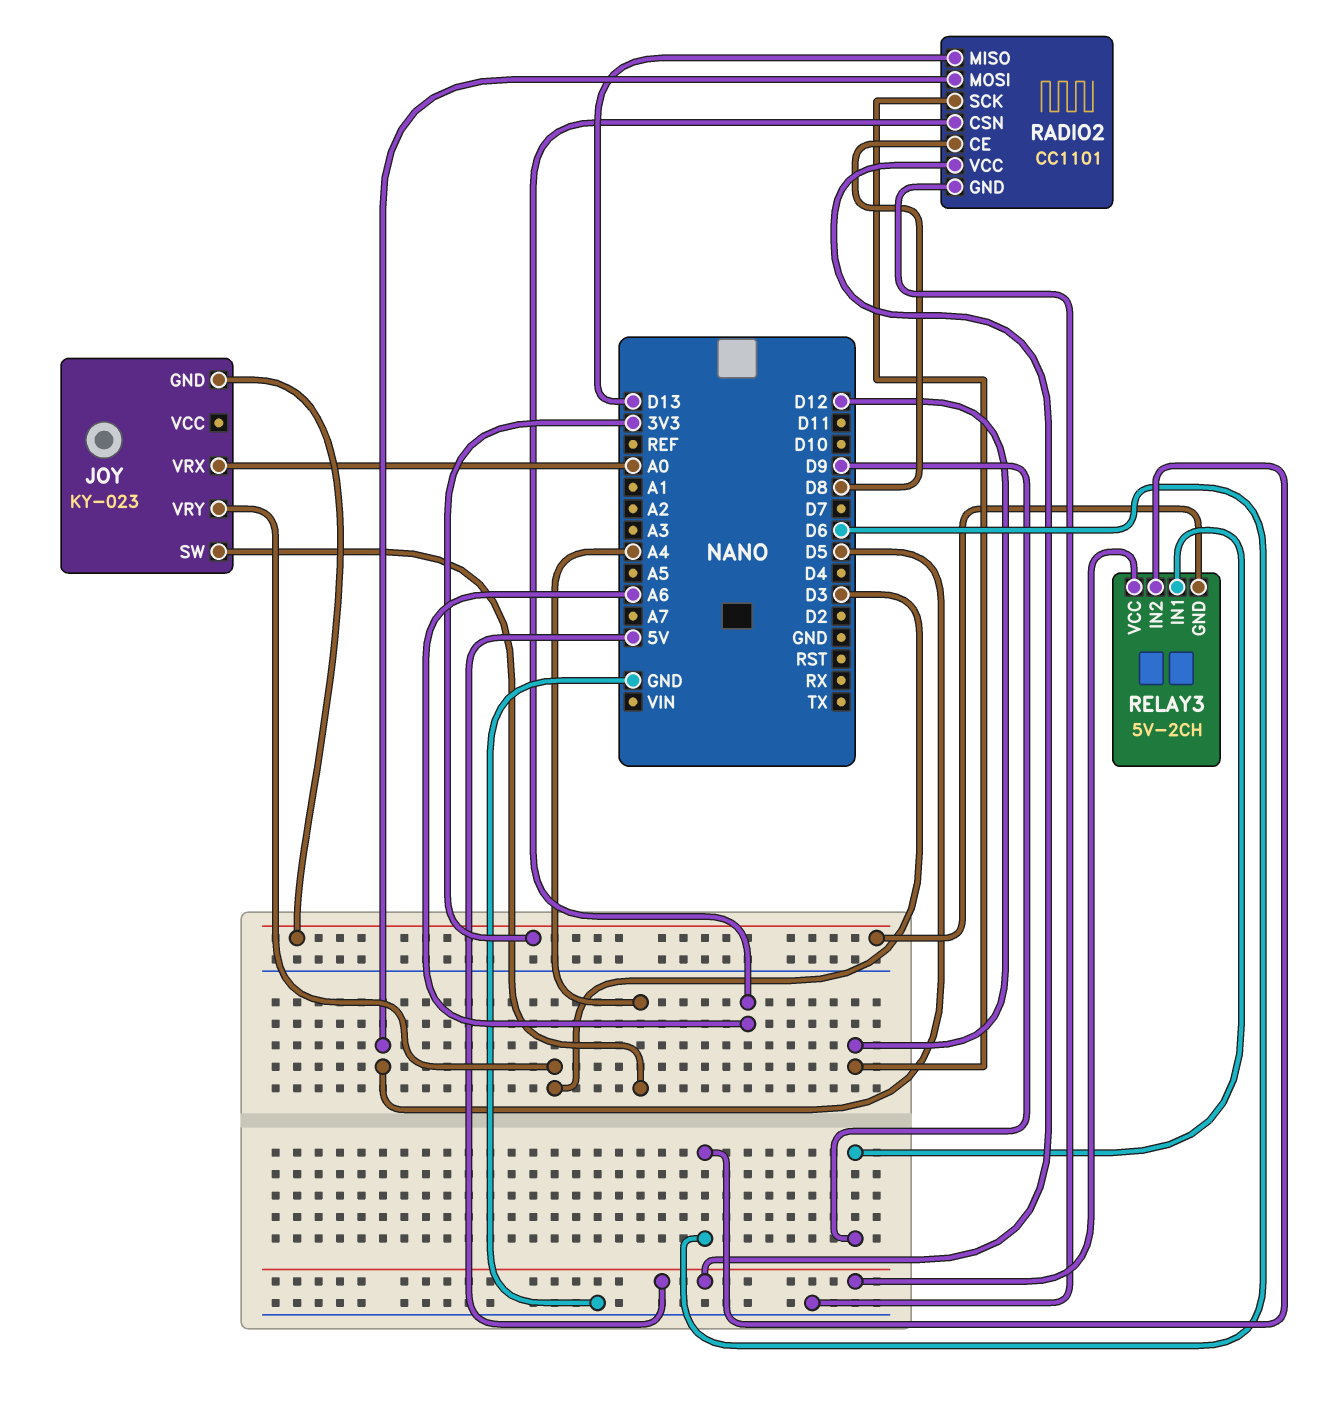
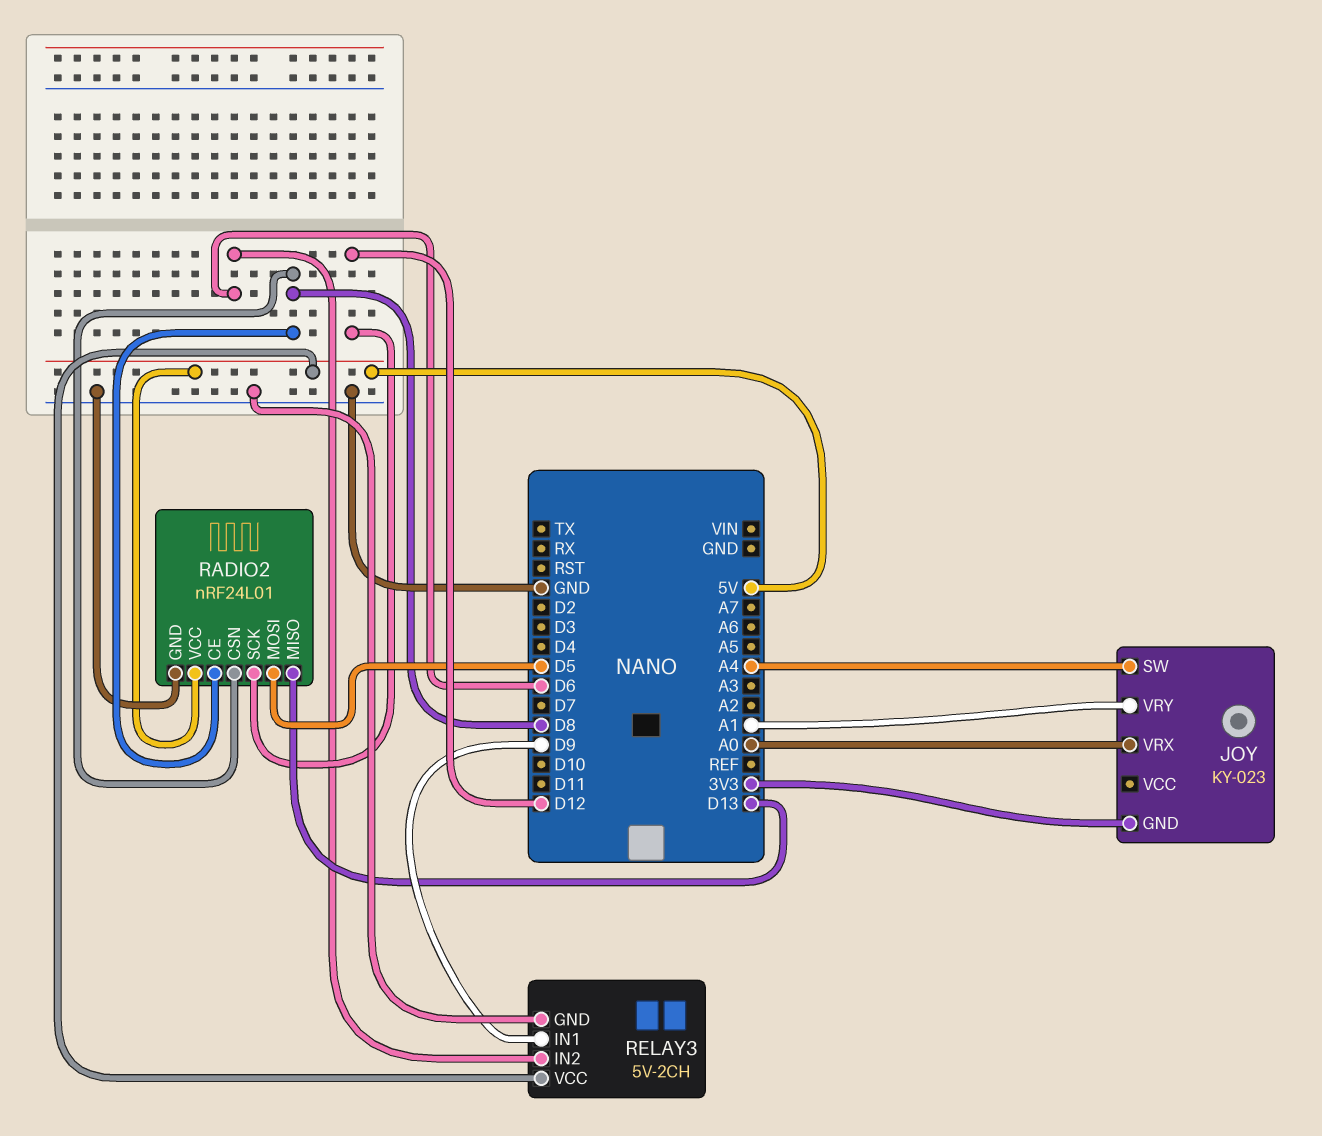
JOY pin VRY: D3 -> A1
RADIO2: CC1101 -> nRF24L01
RADIO2 pin CSN: A6 -> D8
RELAY3 pin GND: 3V3 -> GND

